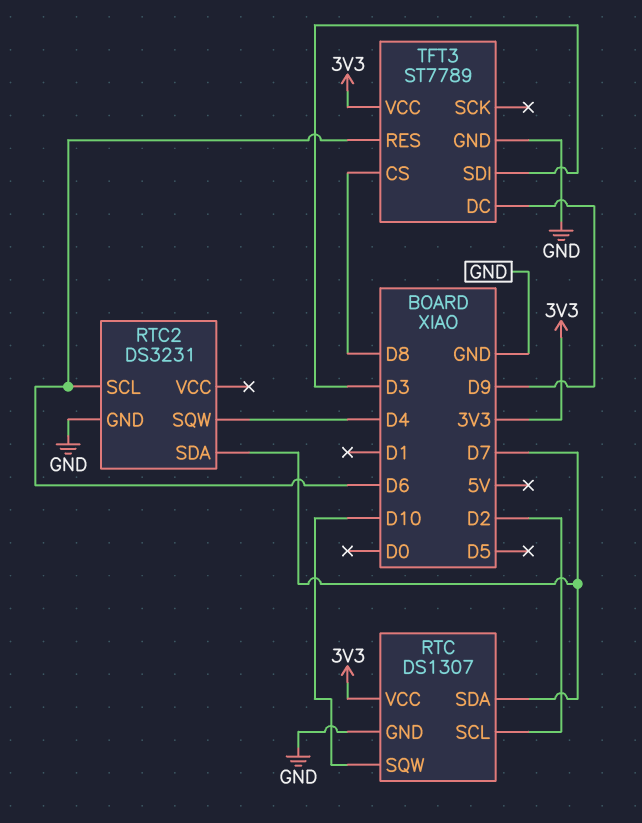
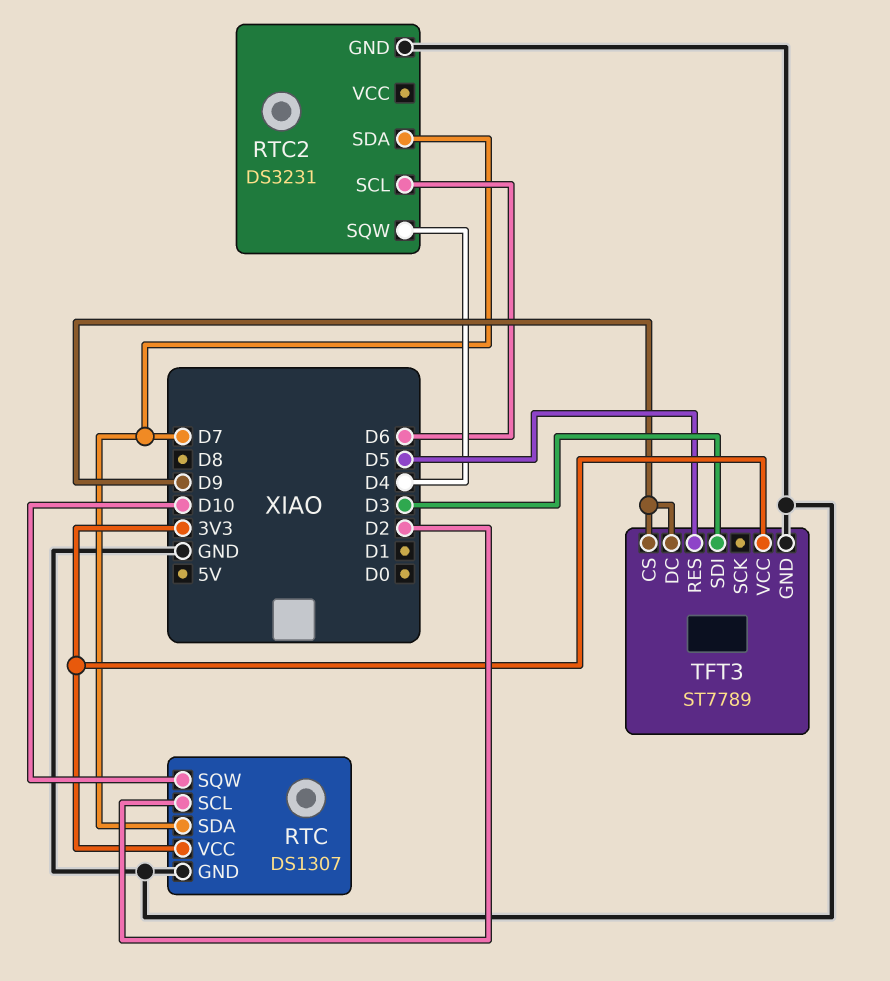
TFT3 pin CS: D8 -> D9
TFT3 pin RES: D6 -> D5

